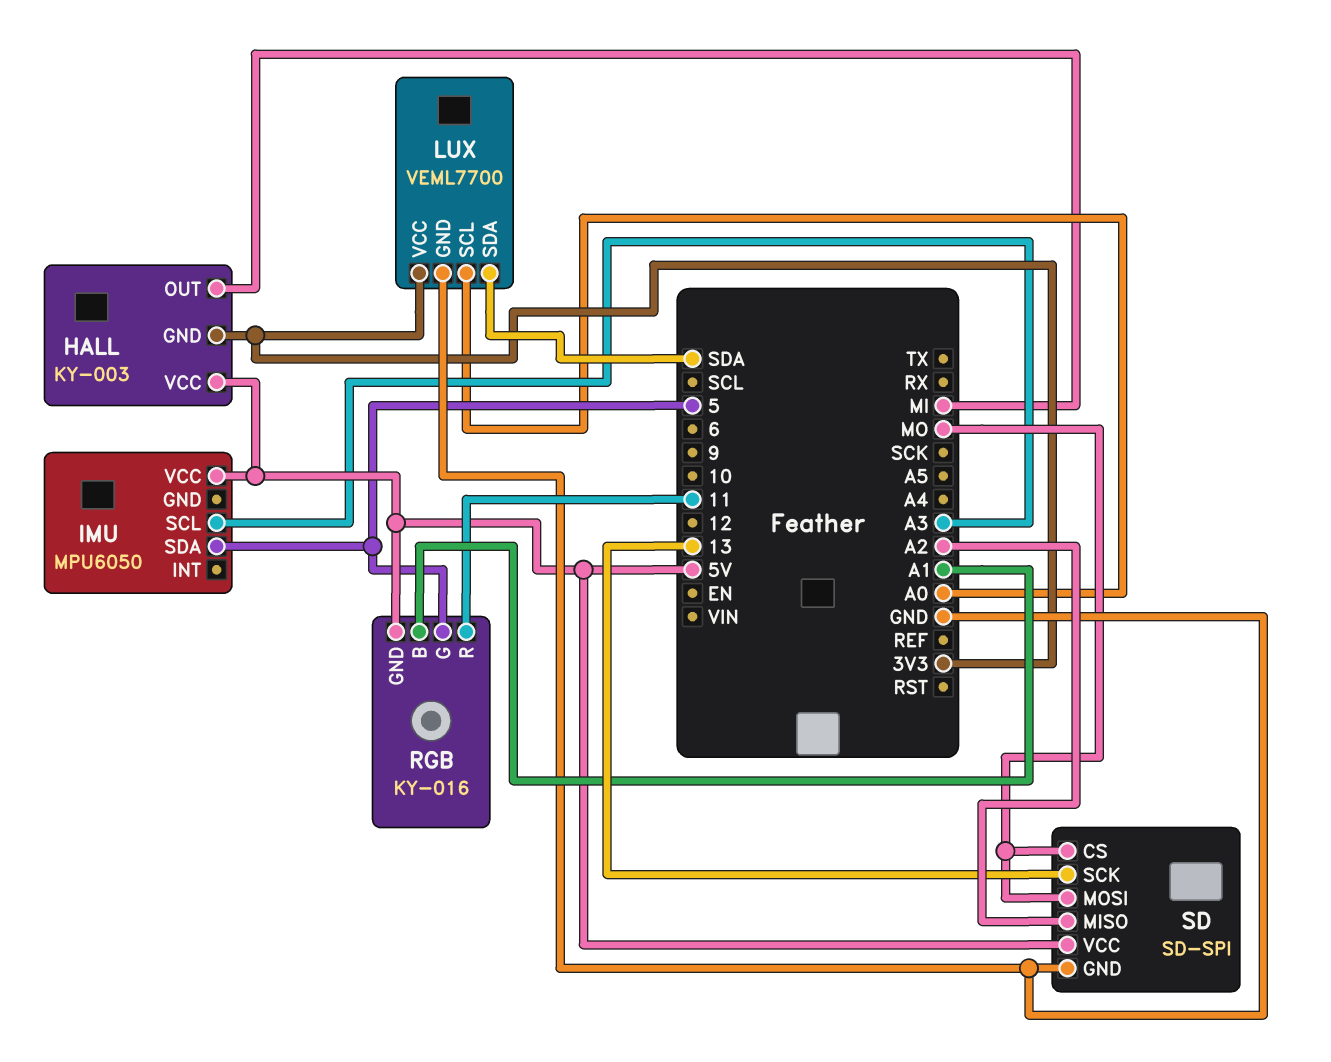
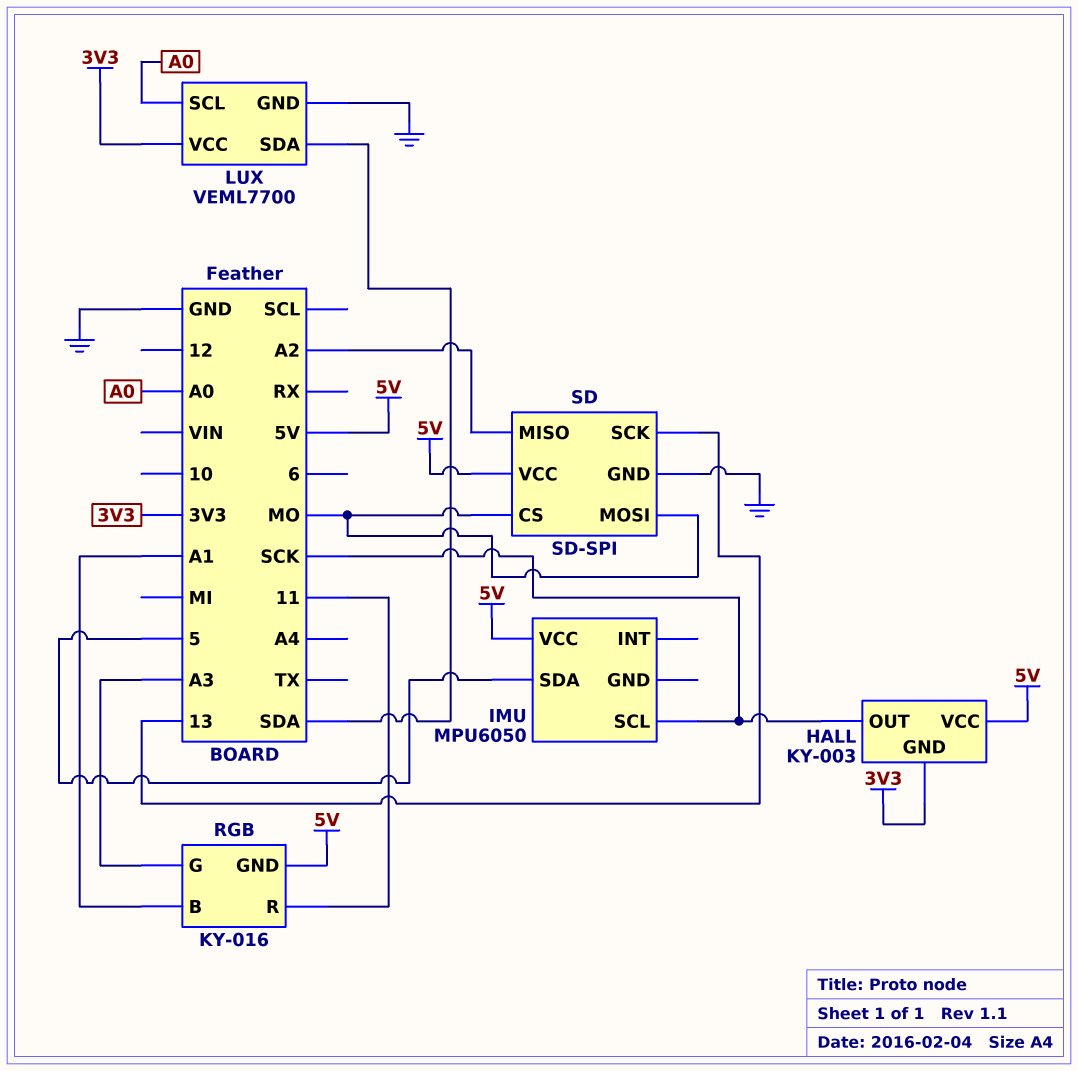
HALL pin OUT: MI -> SCK
IMU pin SCL: A3 -> SCK
RGB pin G: 5 -> A3

